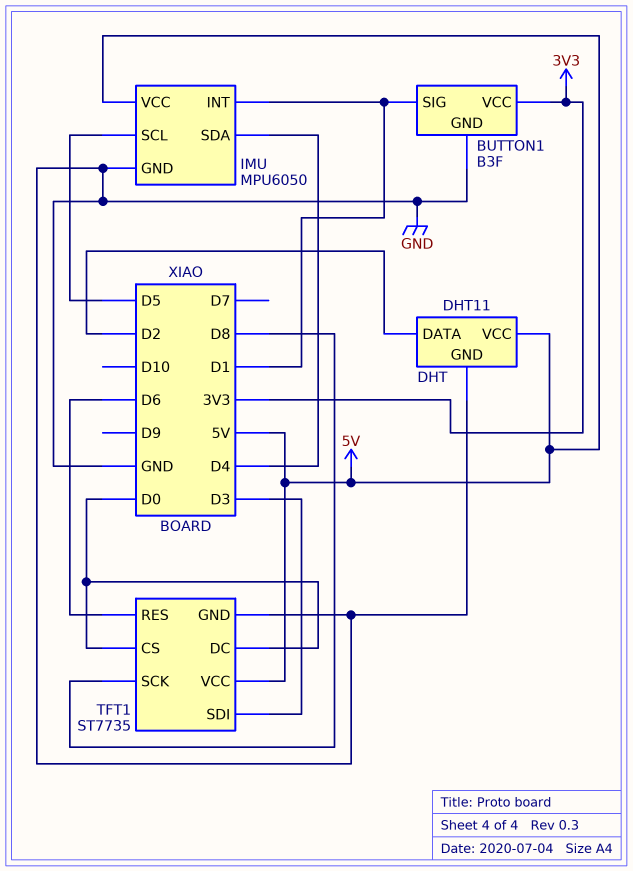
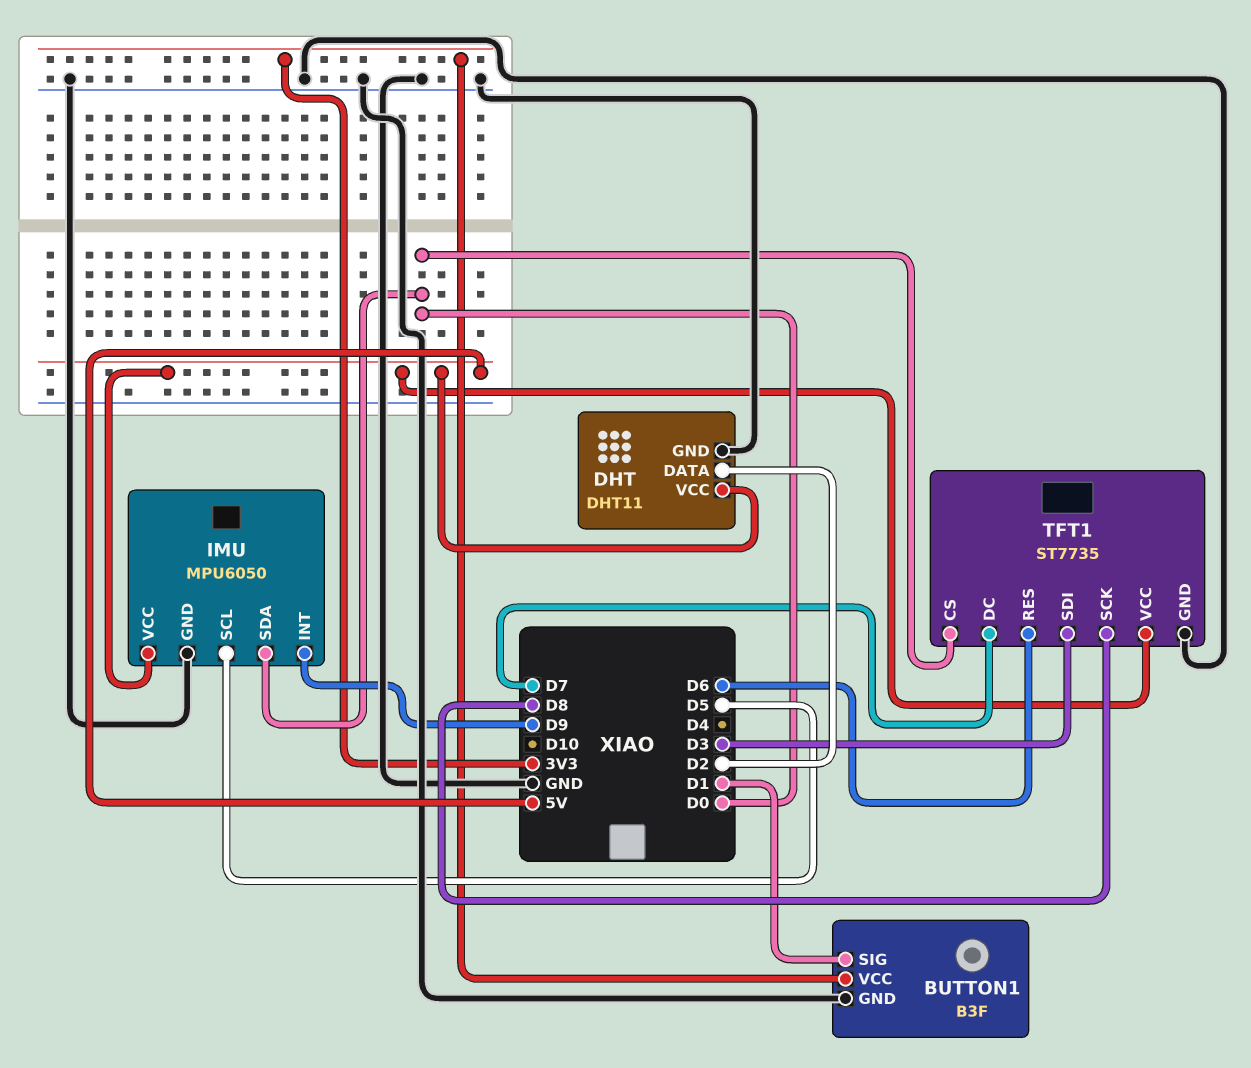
IMU pin INT: D1 -> D9
IMU pin SDA: D4 -> D0
TFT1 pin DC: D0 -> D7

